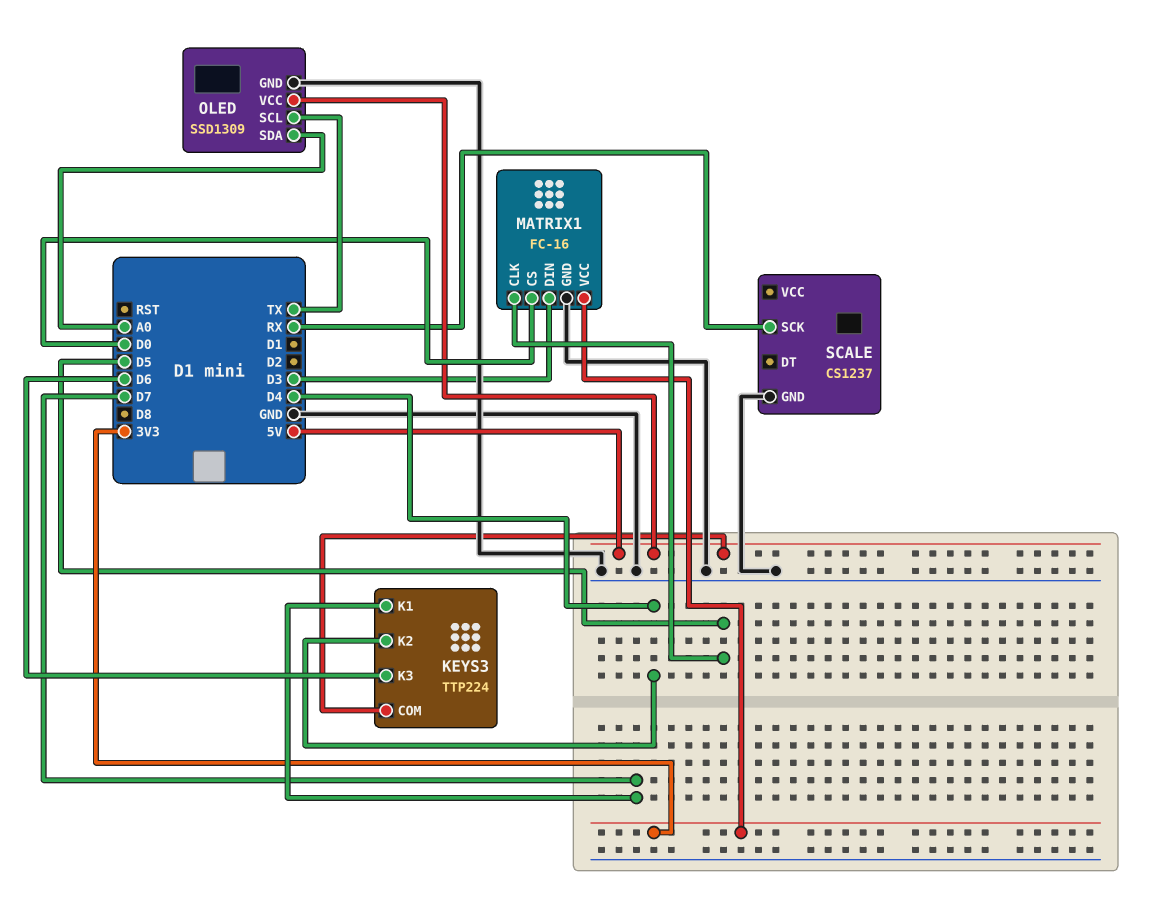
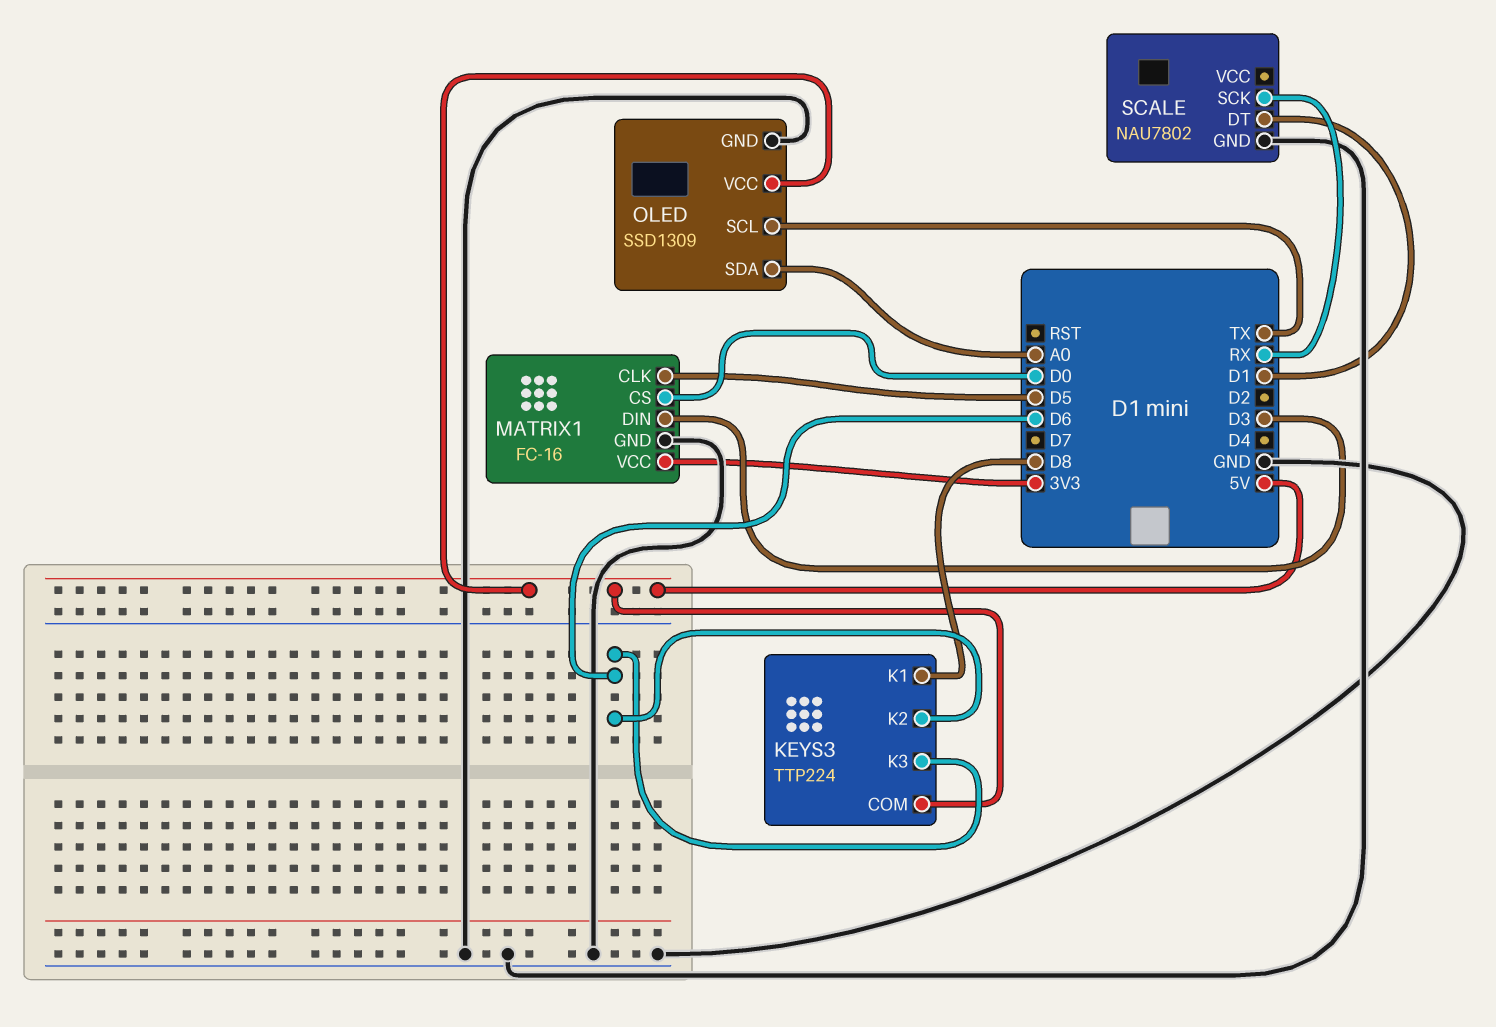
KEYS3 pin K1: D7 -> D8
KEYS3 pin K2: D4 -> D6
SCALE: CS1237 -> NAU7802
SCALE pin DT: none -> D1

